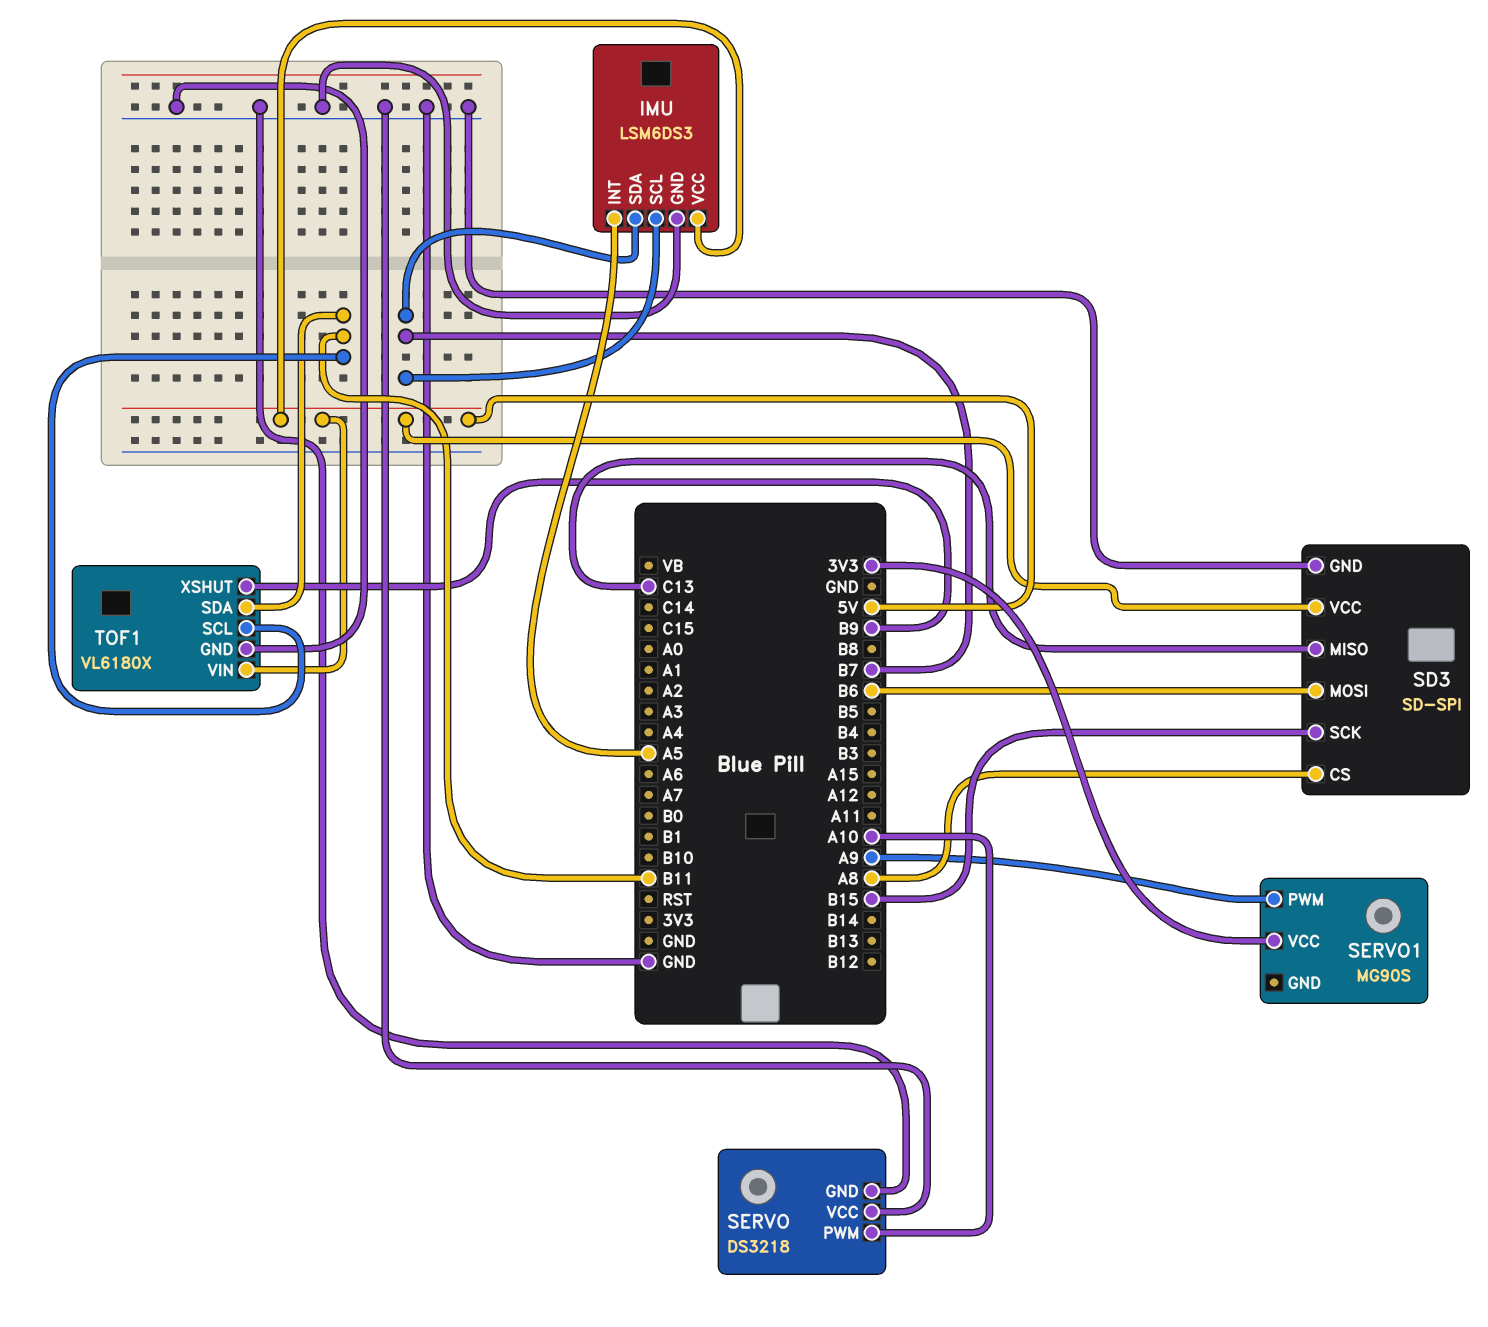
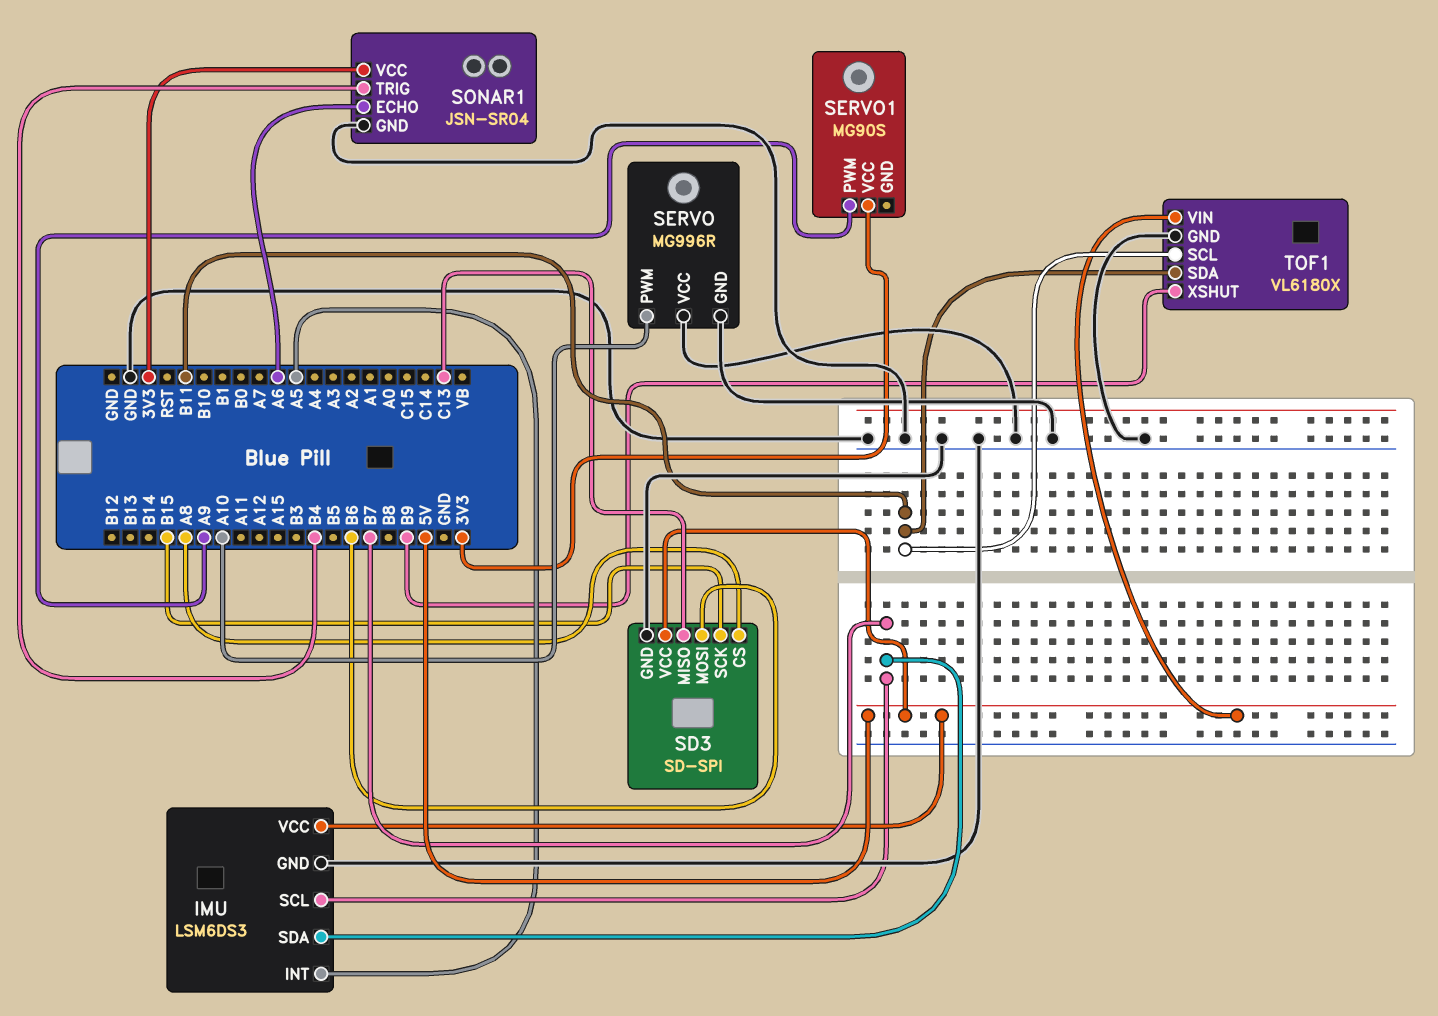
SERVO: DS3218 -> MG996R
SONAR1: none -> JSN-SR04
SONAR1 pin ECHO: none -> A6
SONAR1 pin GND: none -> GND
SONAR1 pin TRIG: none -> B4
SONAR1 pin VCC: none -> 3V3

